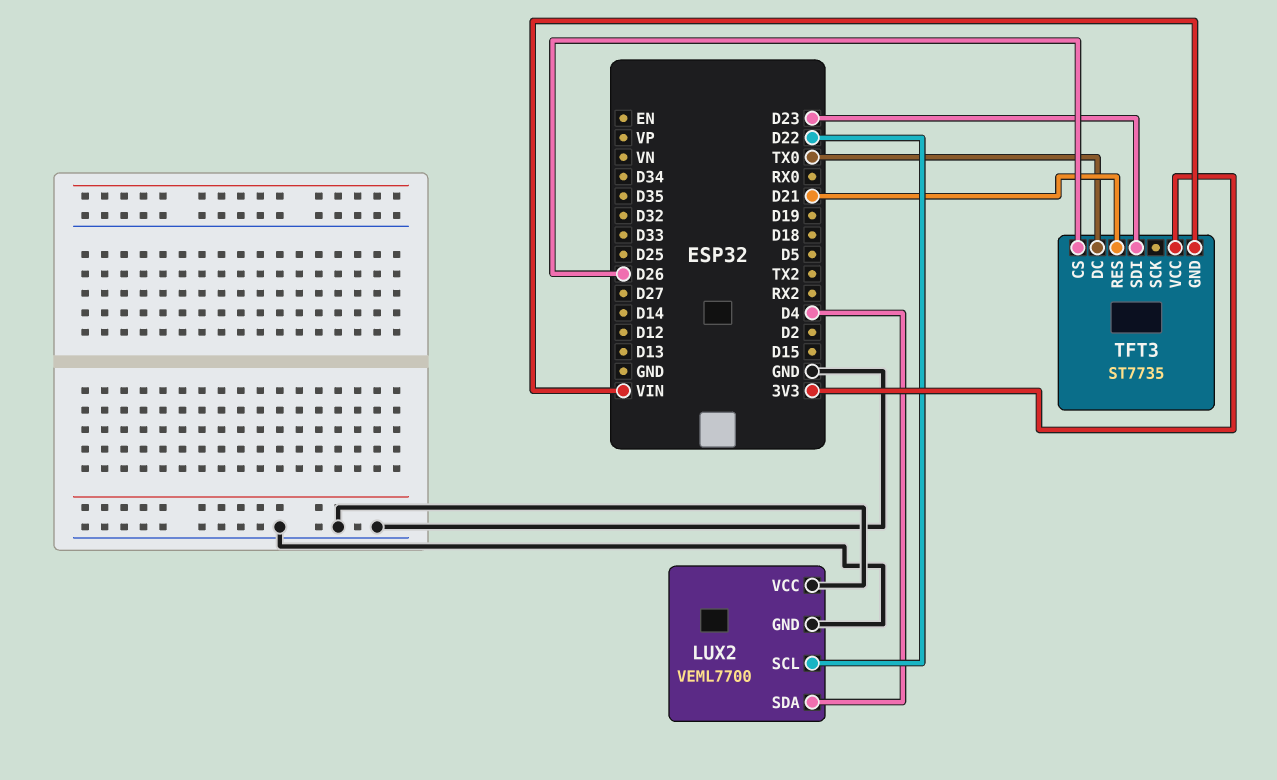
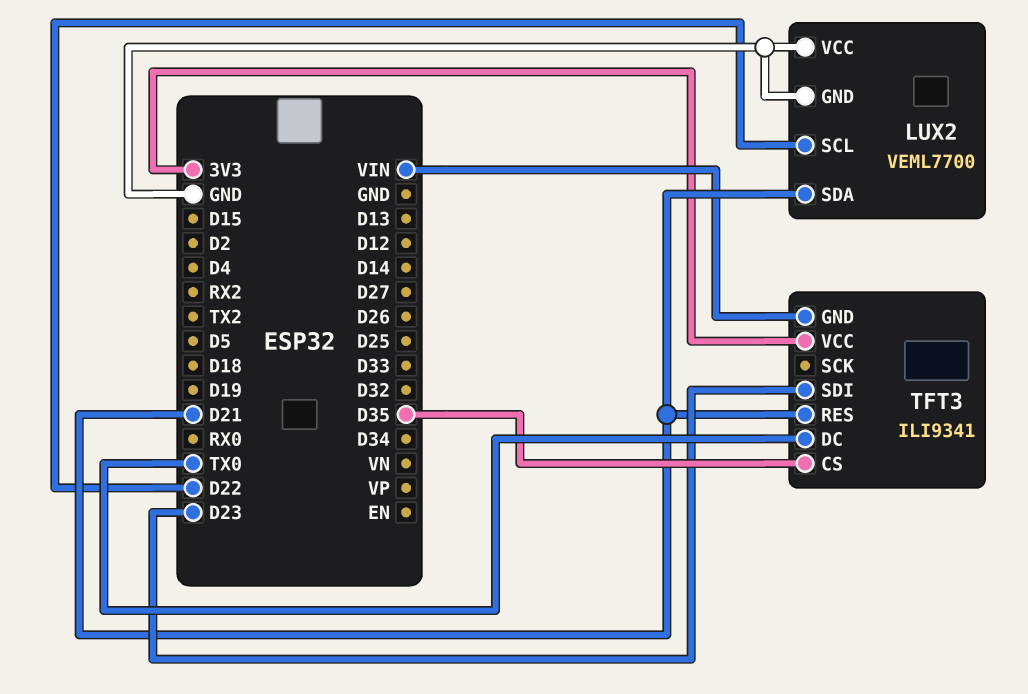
LUX2 pin SDA: D4 -> D21
TFT3: ST7735 -> ILI9341
TFT3 pin CS: D26 -> D35

